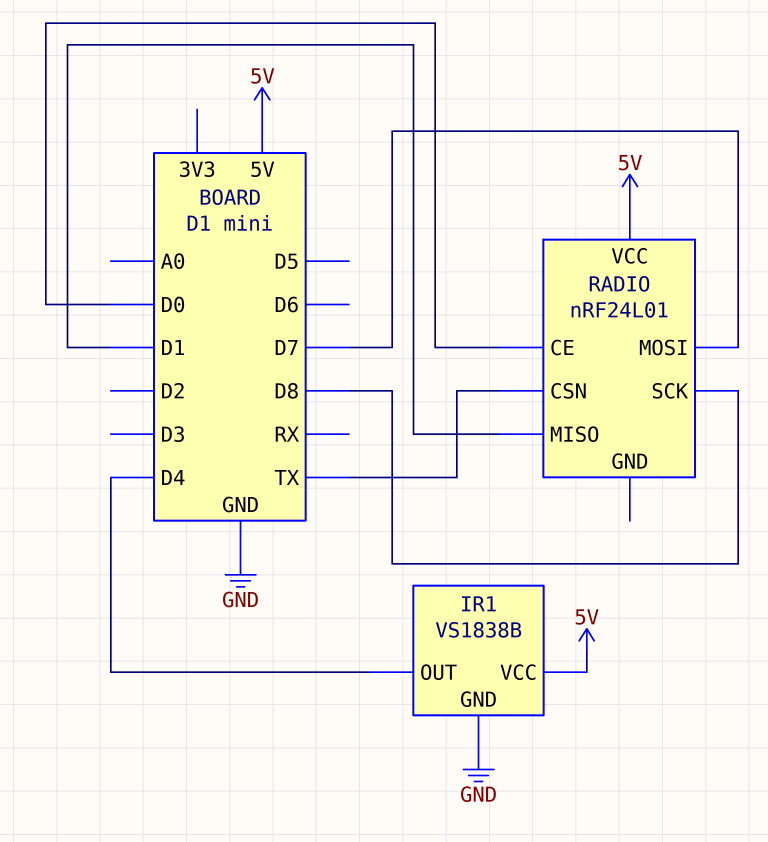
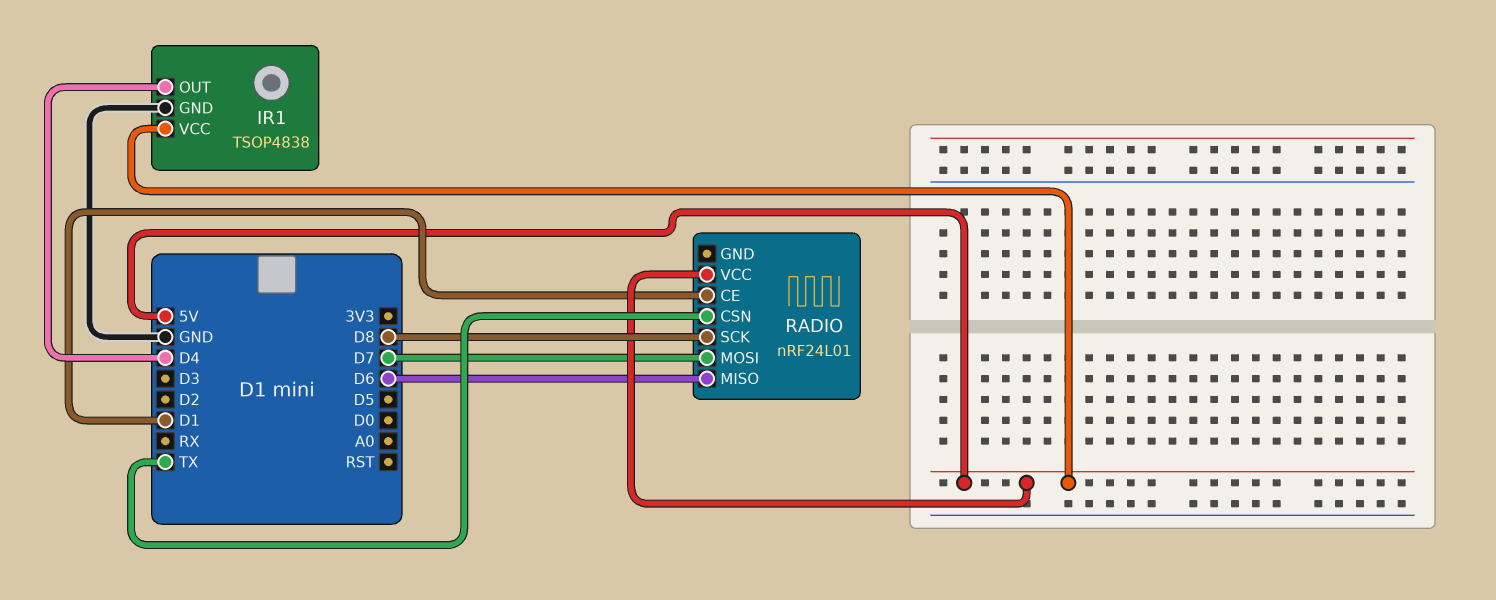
IR1: VS1838B -> TSOP4838
RADIO pin CE: D0 -> D1
RADIO pin MISO: D1 -> D6

